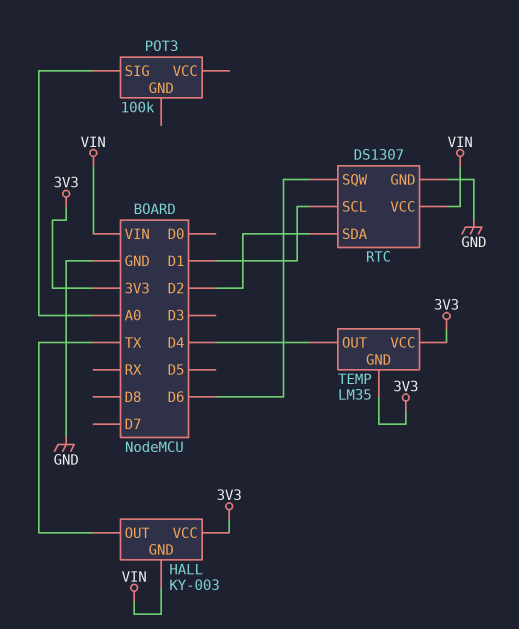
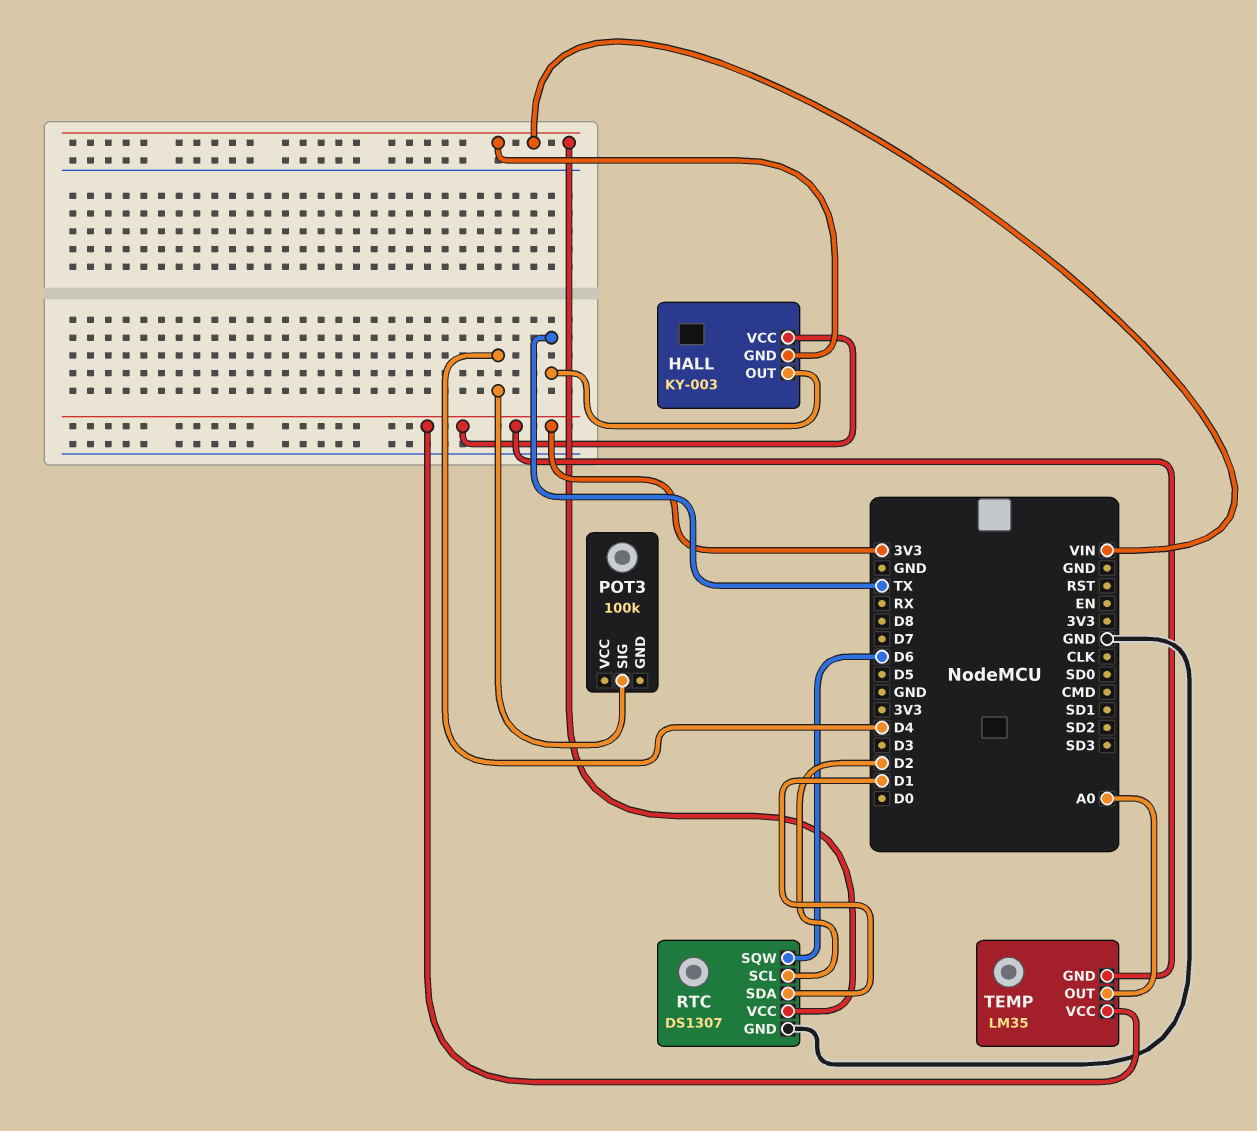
POT3 pin SIG: A0 -> D4
RTC pin SCL: D1 -> D2
RTC pin SDA: D2 -> D1
TEMP pin OUT: D4 -> A0

